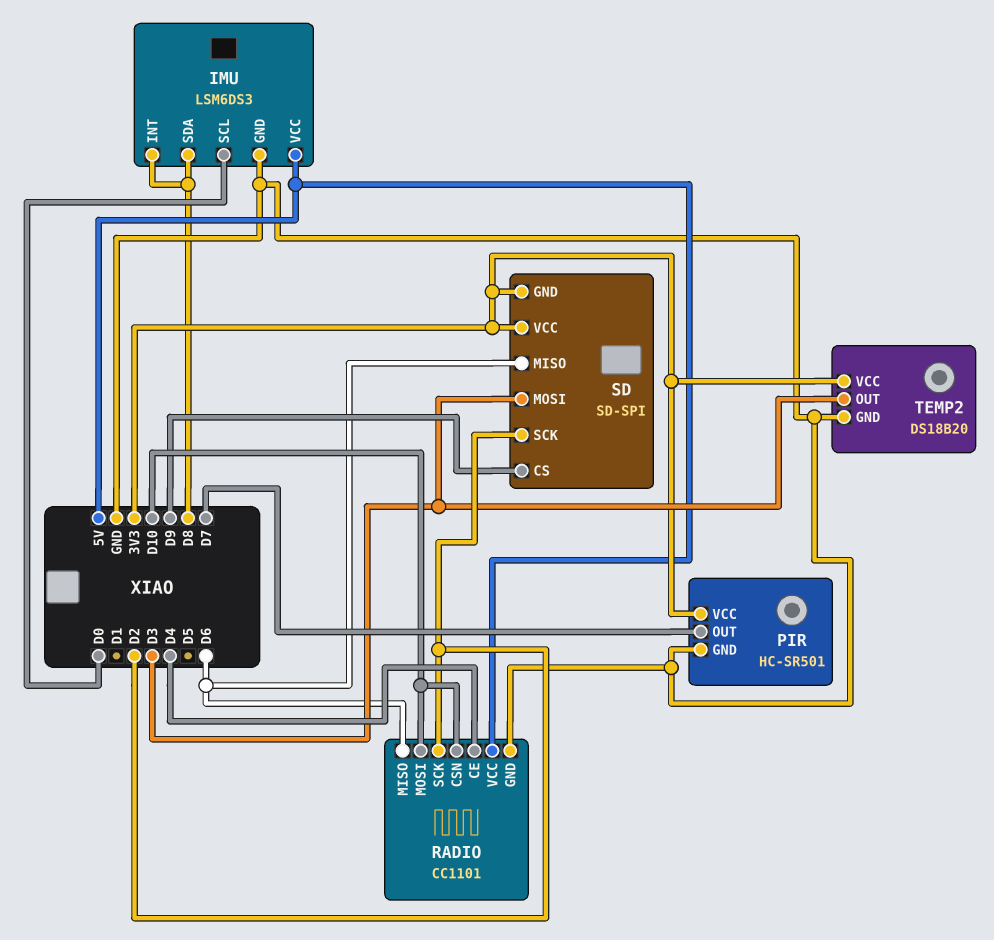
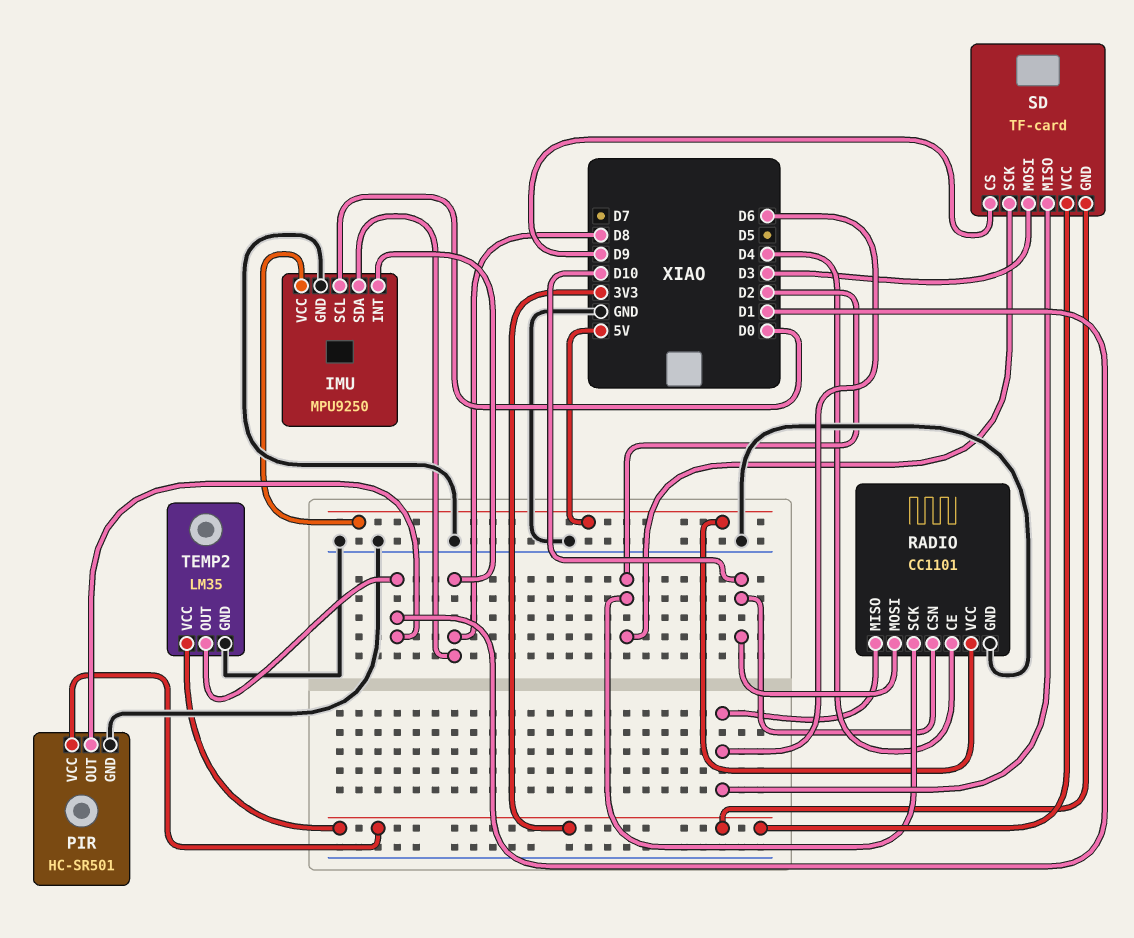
IMU: LSM6DS3 -> MPU9250
PIR pin OUT: D7 -> D1
SD: SD-SPI -> TF-card
TEMP2: DS18B20 -> LM35
TEMP2 pin OUT: D3 -> D1

